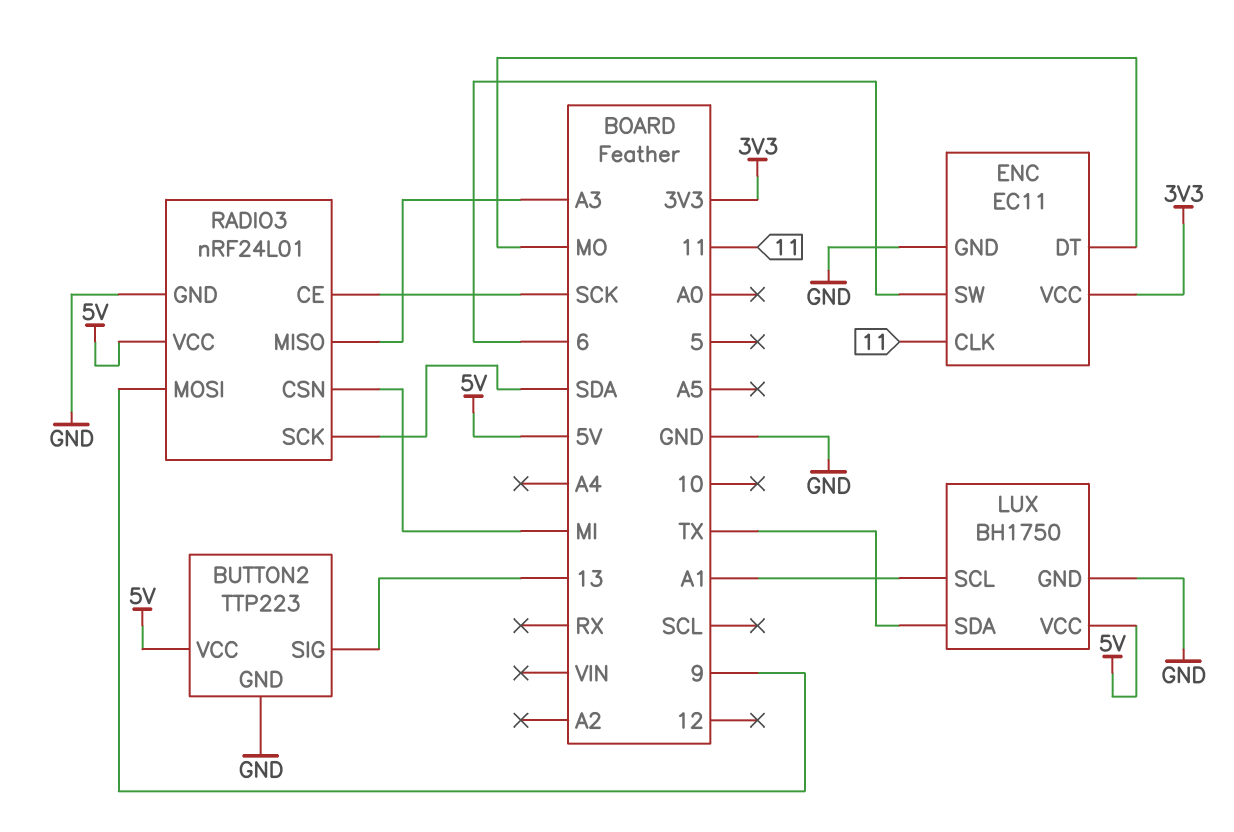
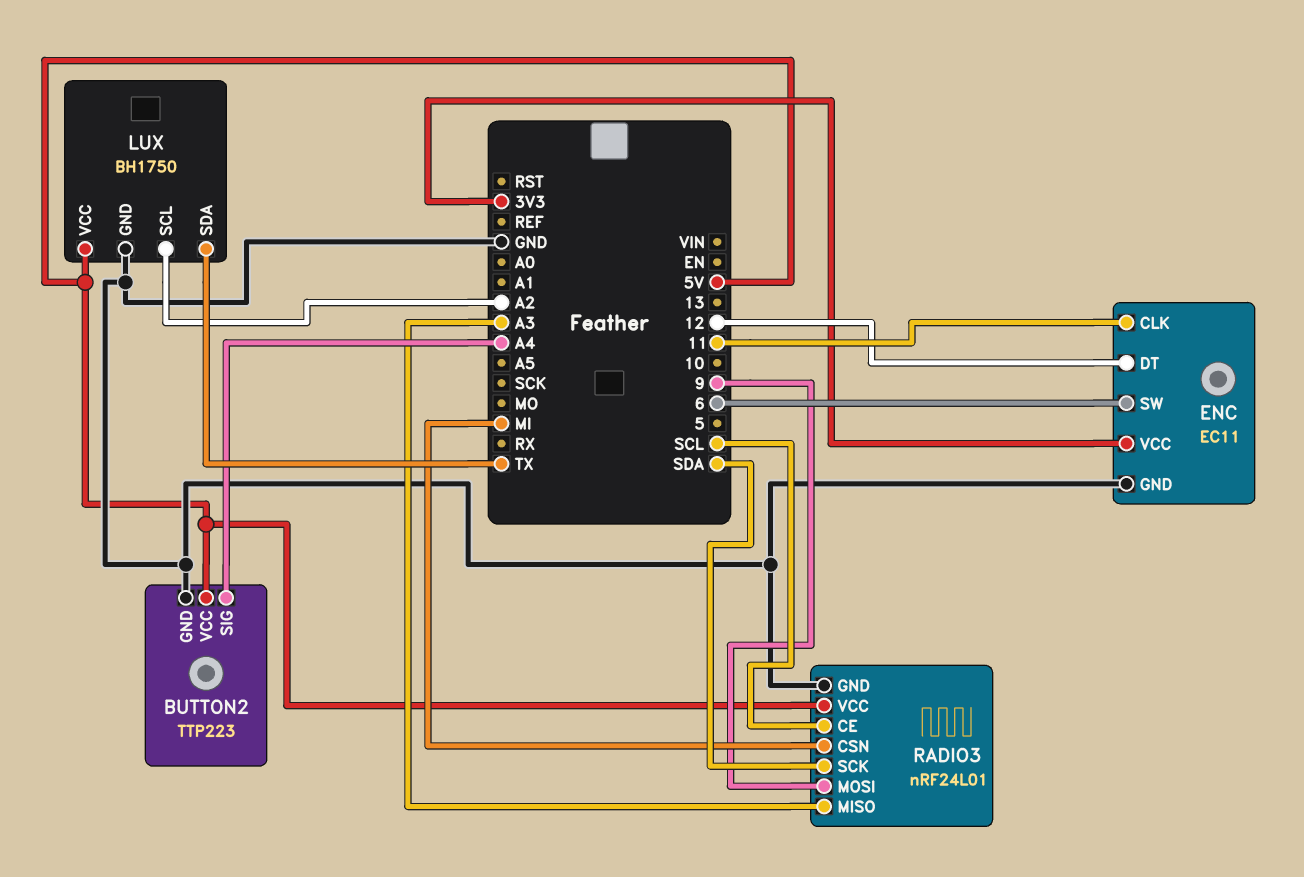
BUTTON2 pin SIG: 13 -> A4
ENC pin DT: MO -> 12
LUX pin SCL: A1 -> A2
RADIO3 pin CE: SCK -> SCL

